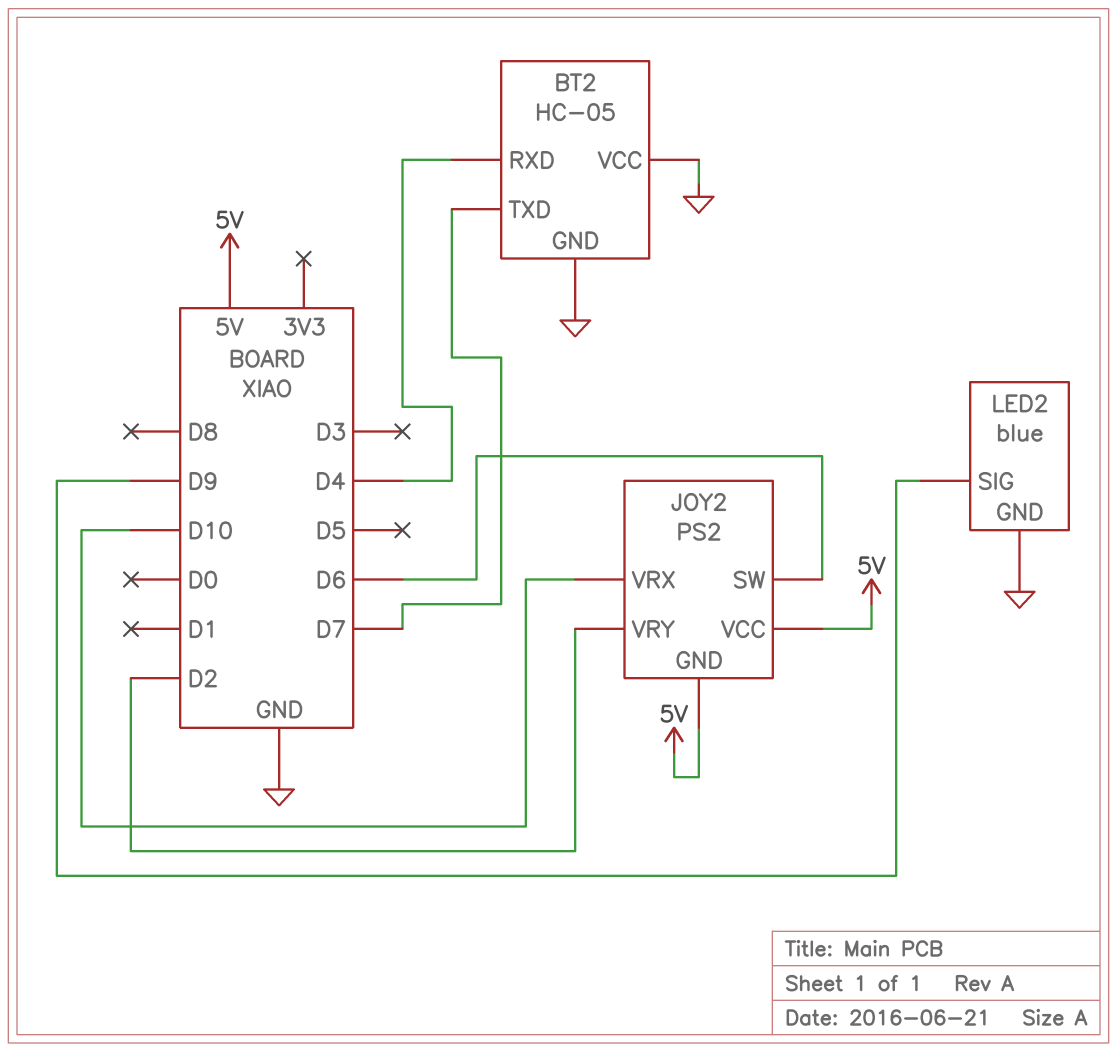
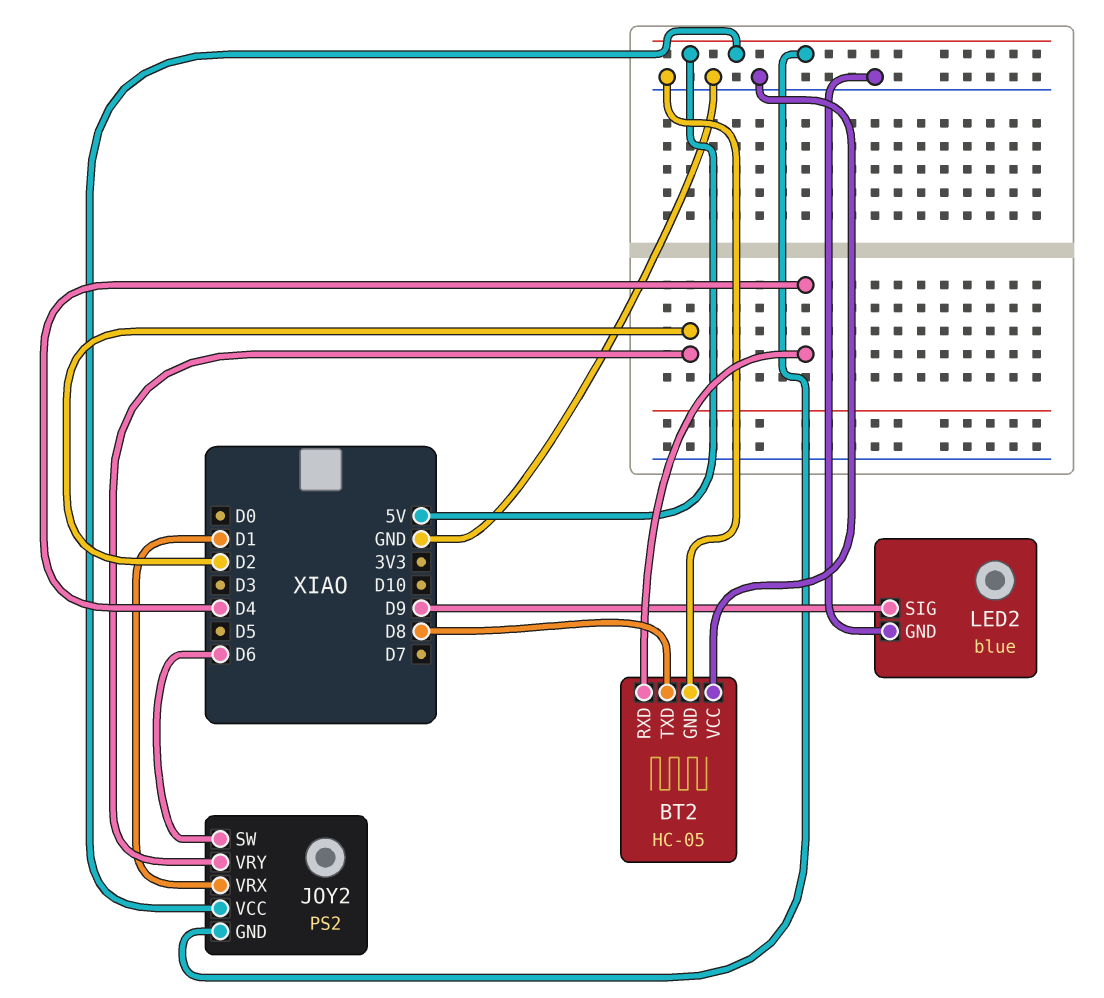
BT2 pin TXD: D7 -> D8
JOY2 pin VRX: D10 -> D1

